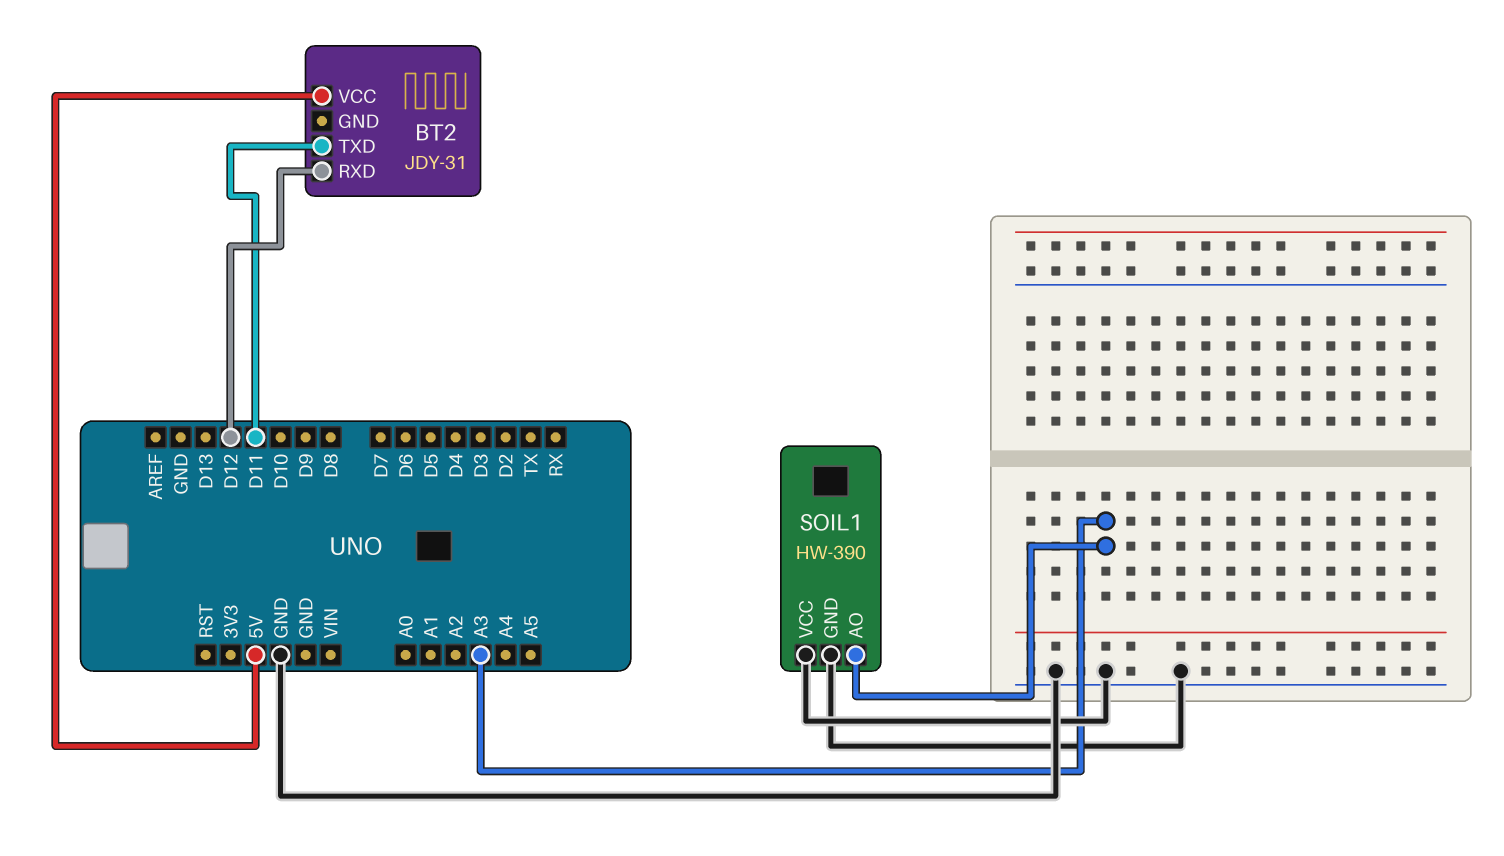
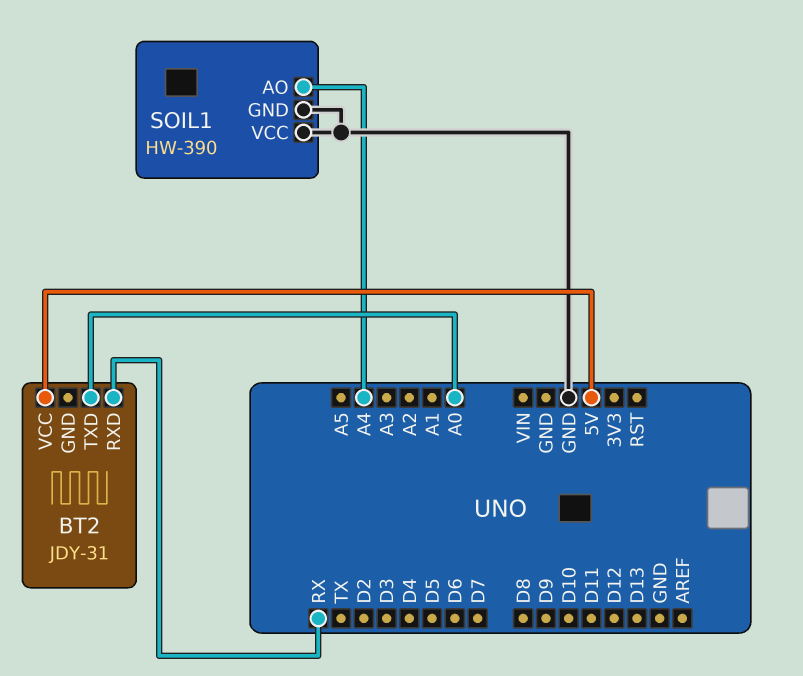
BT2 pin RXD: D12 -> RX
BT2 pin TXD: D11 -> A0
SOIL1 pin AO: A3 -> A4

